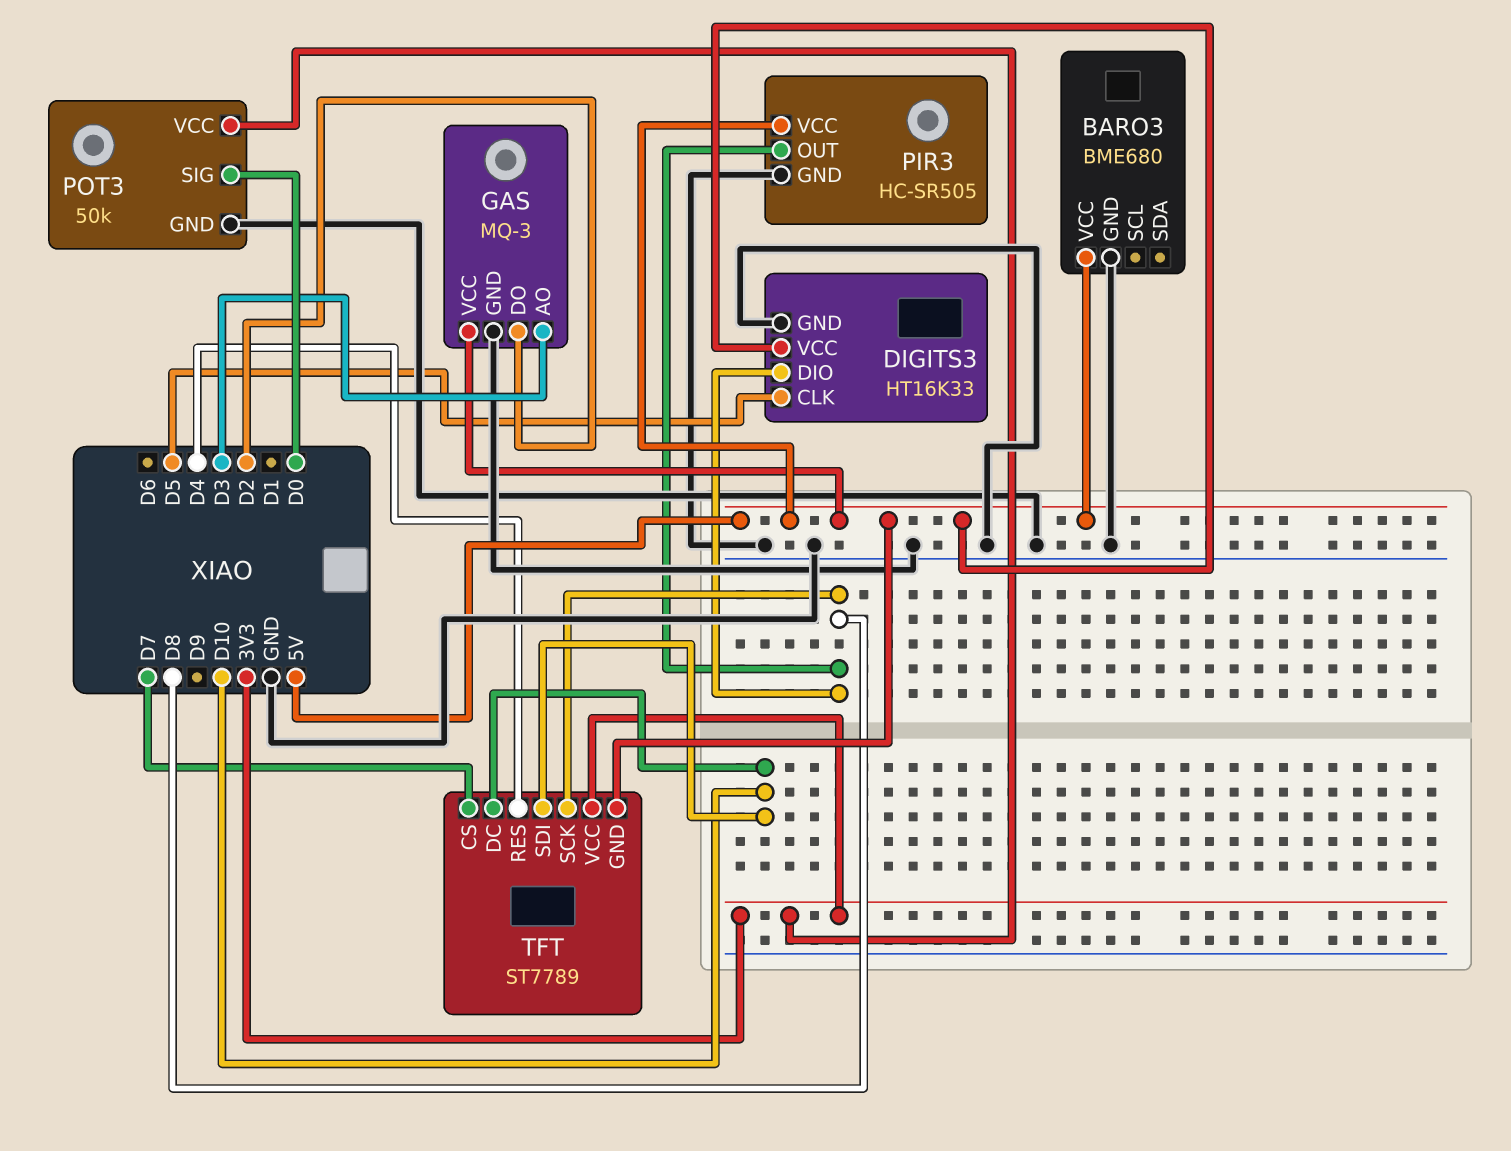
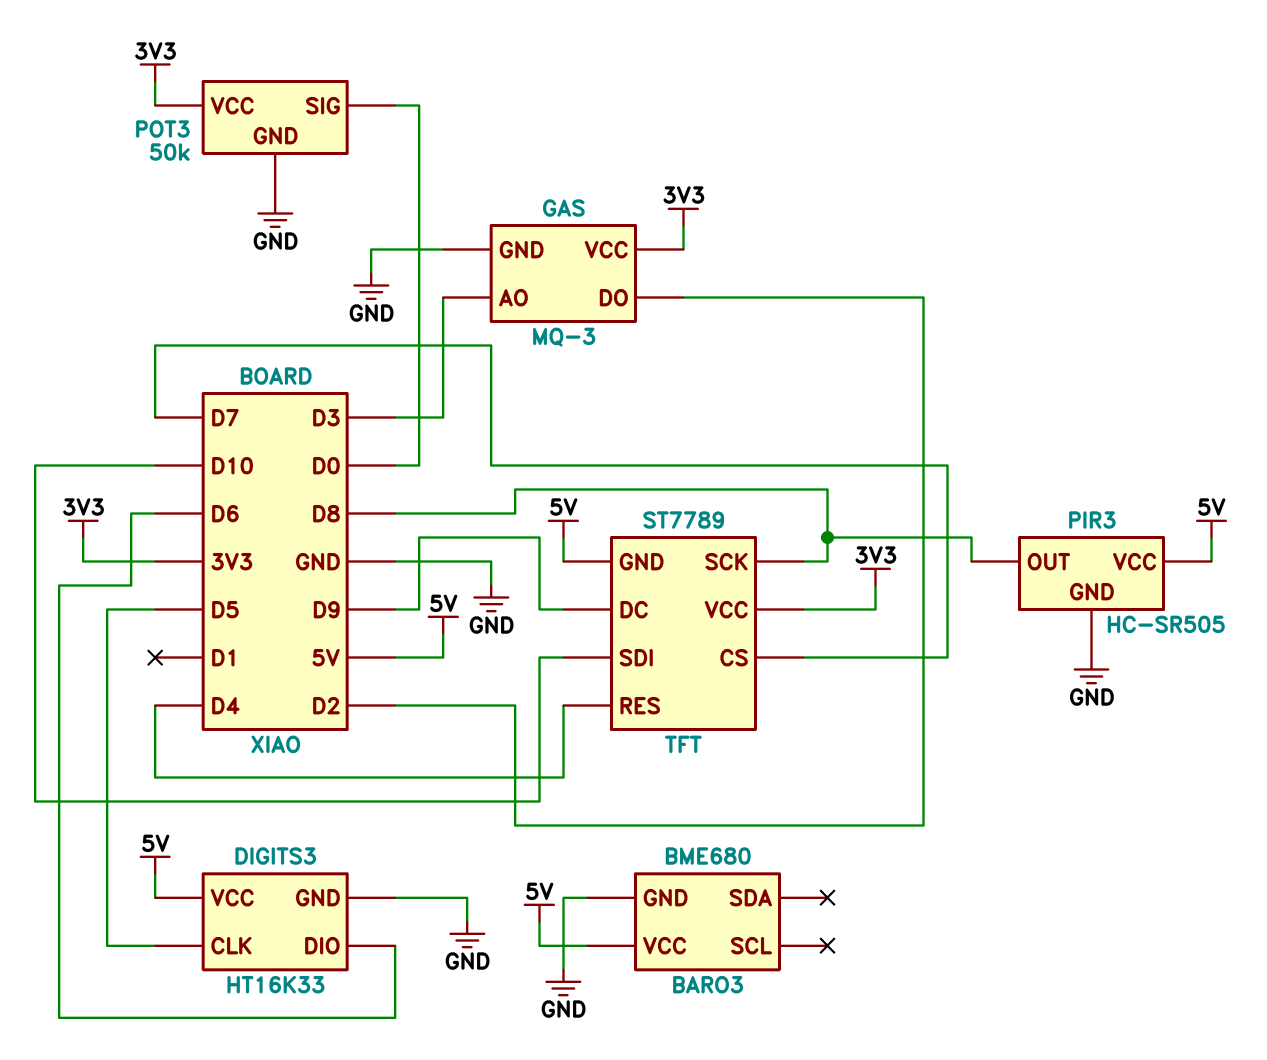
DIGITS3 pin DIO: D8 -> D6
GAS pin VCC: 5V -> 3V3
TFT pin DC: D10 -> D9

